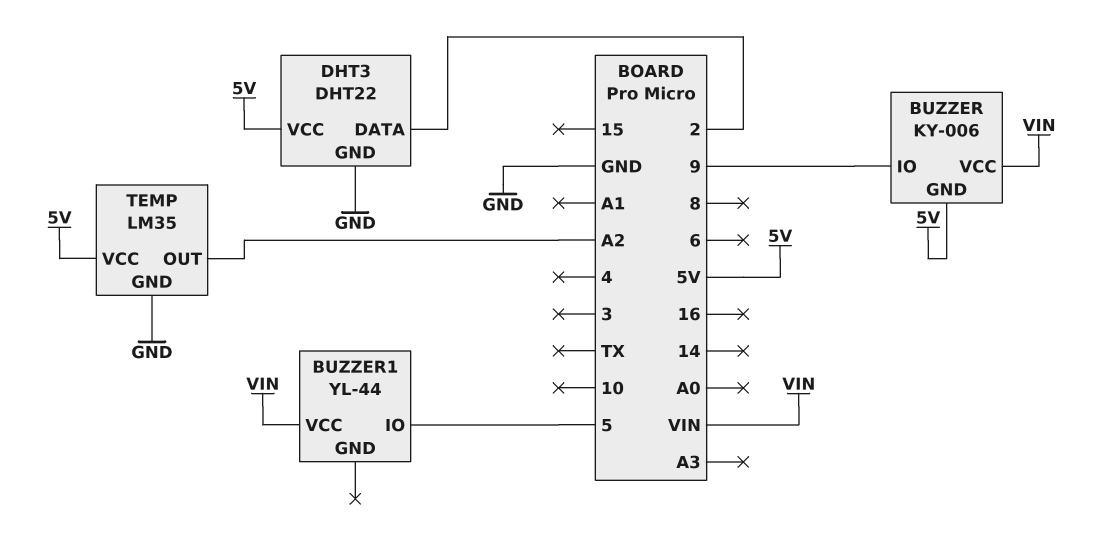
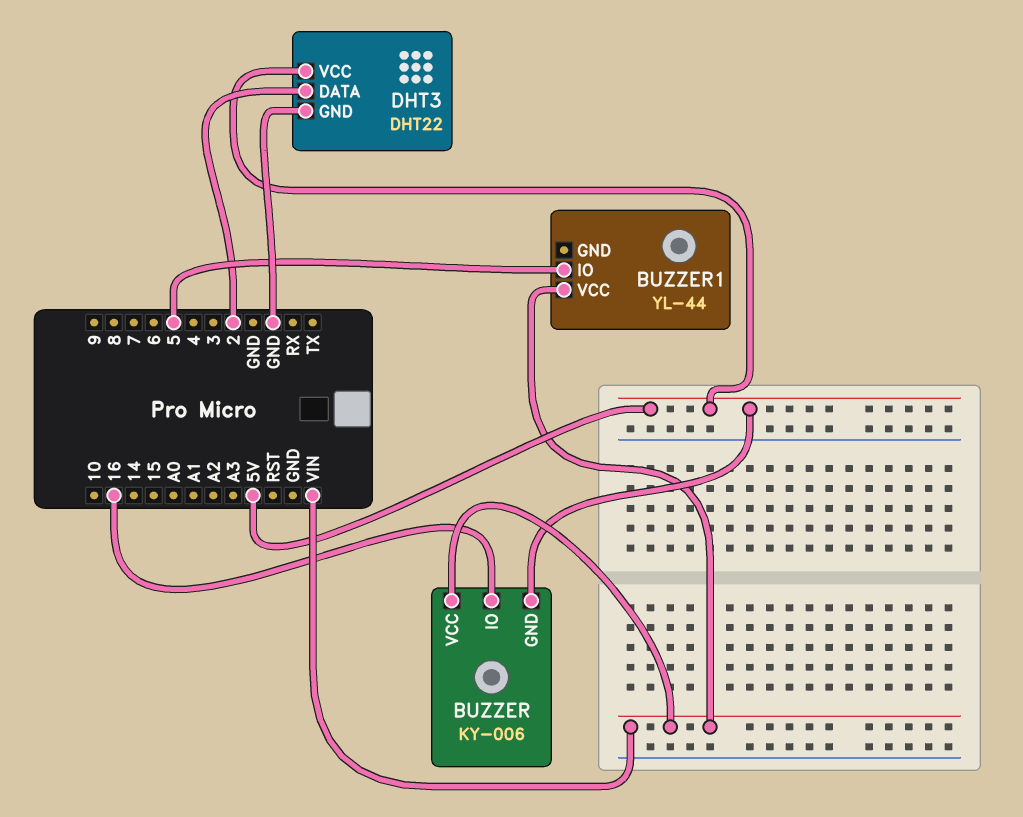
BUZZER pin IO: 9 -> 16
TEMP: LM35 -> none
TEMP pin GND: GND -> none
TEMP pin OUT: A2 -> none
TEMP pin VCC: 5V -> none

